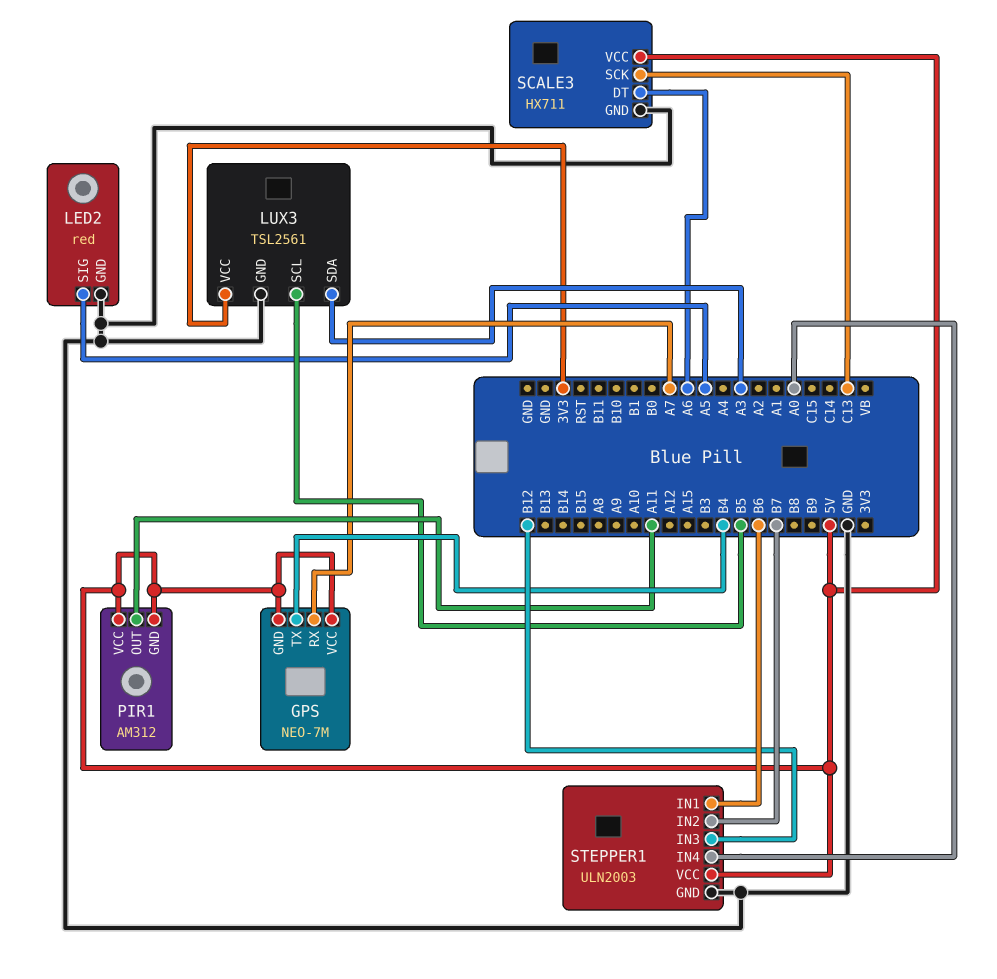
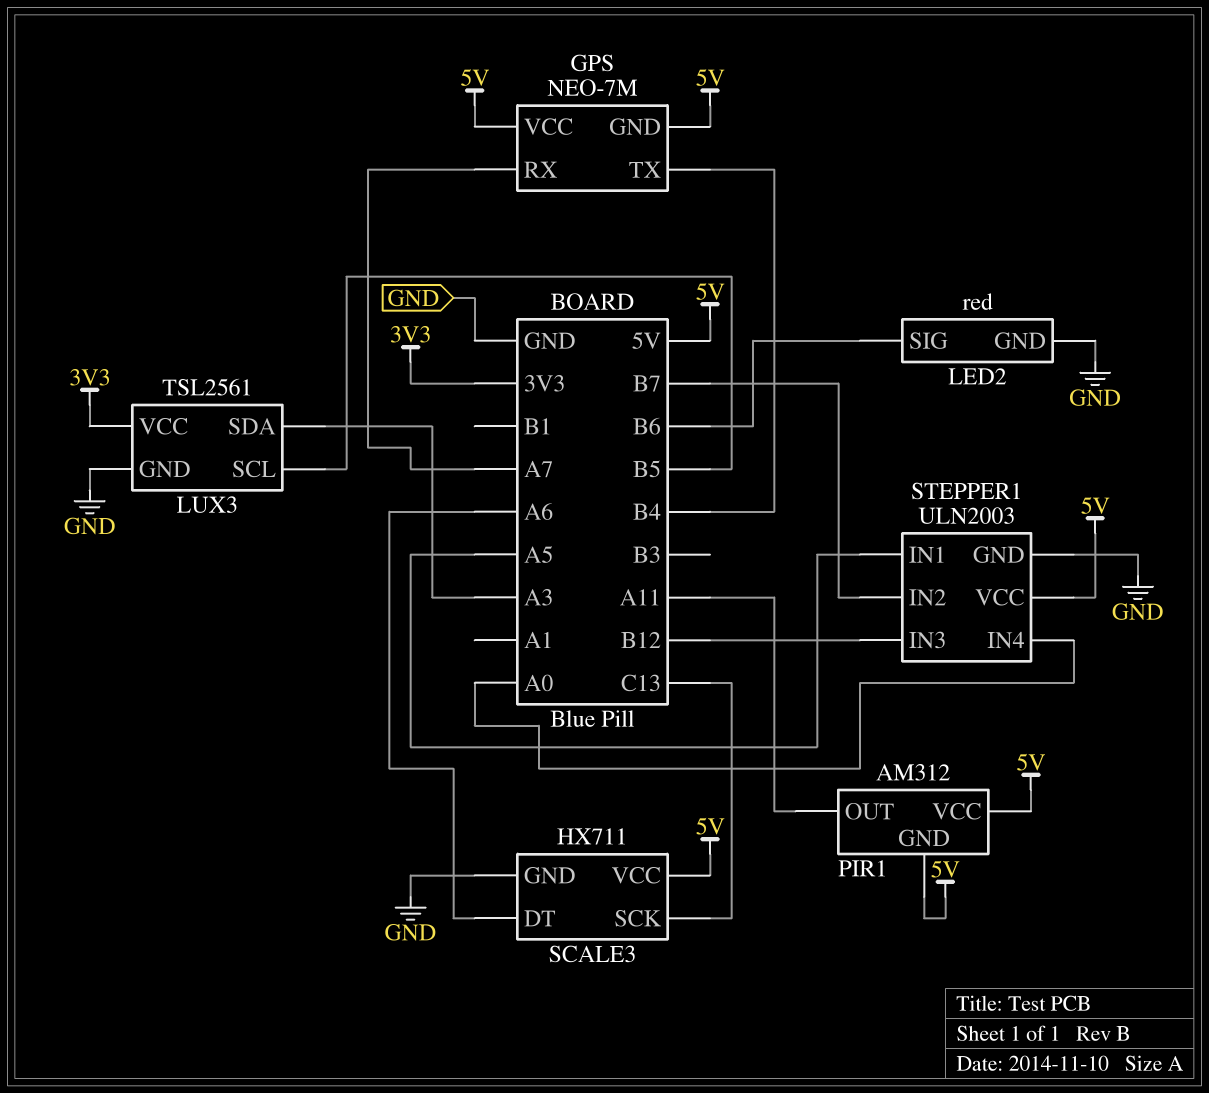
LED2 pin SIG: A5 -> B6
STEPPER1 pin IN1: B6 -> A5

